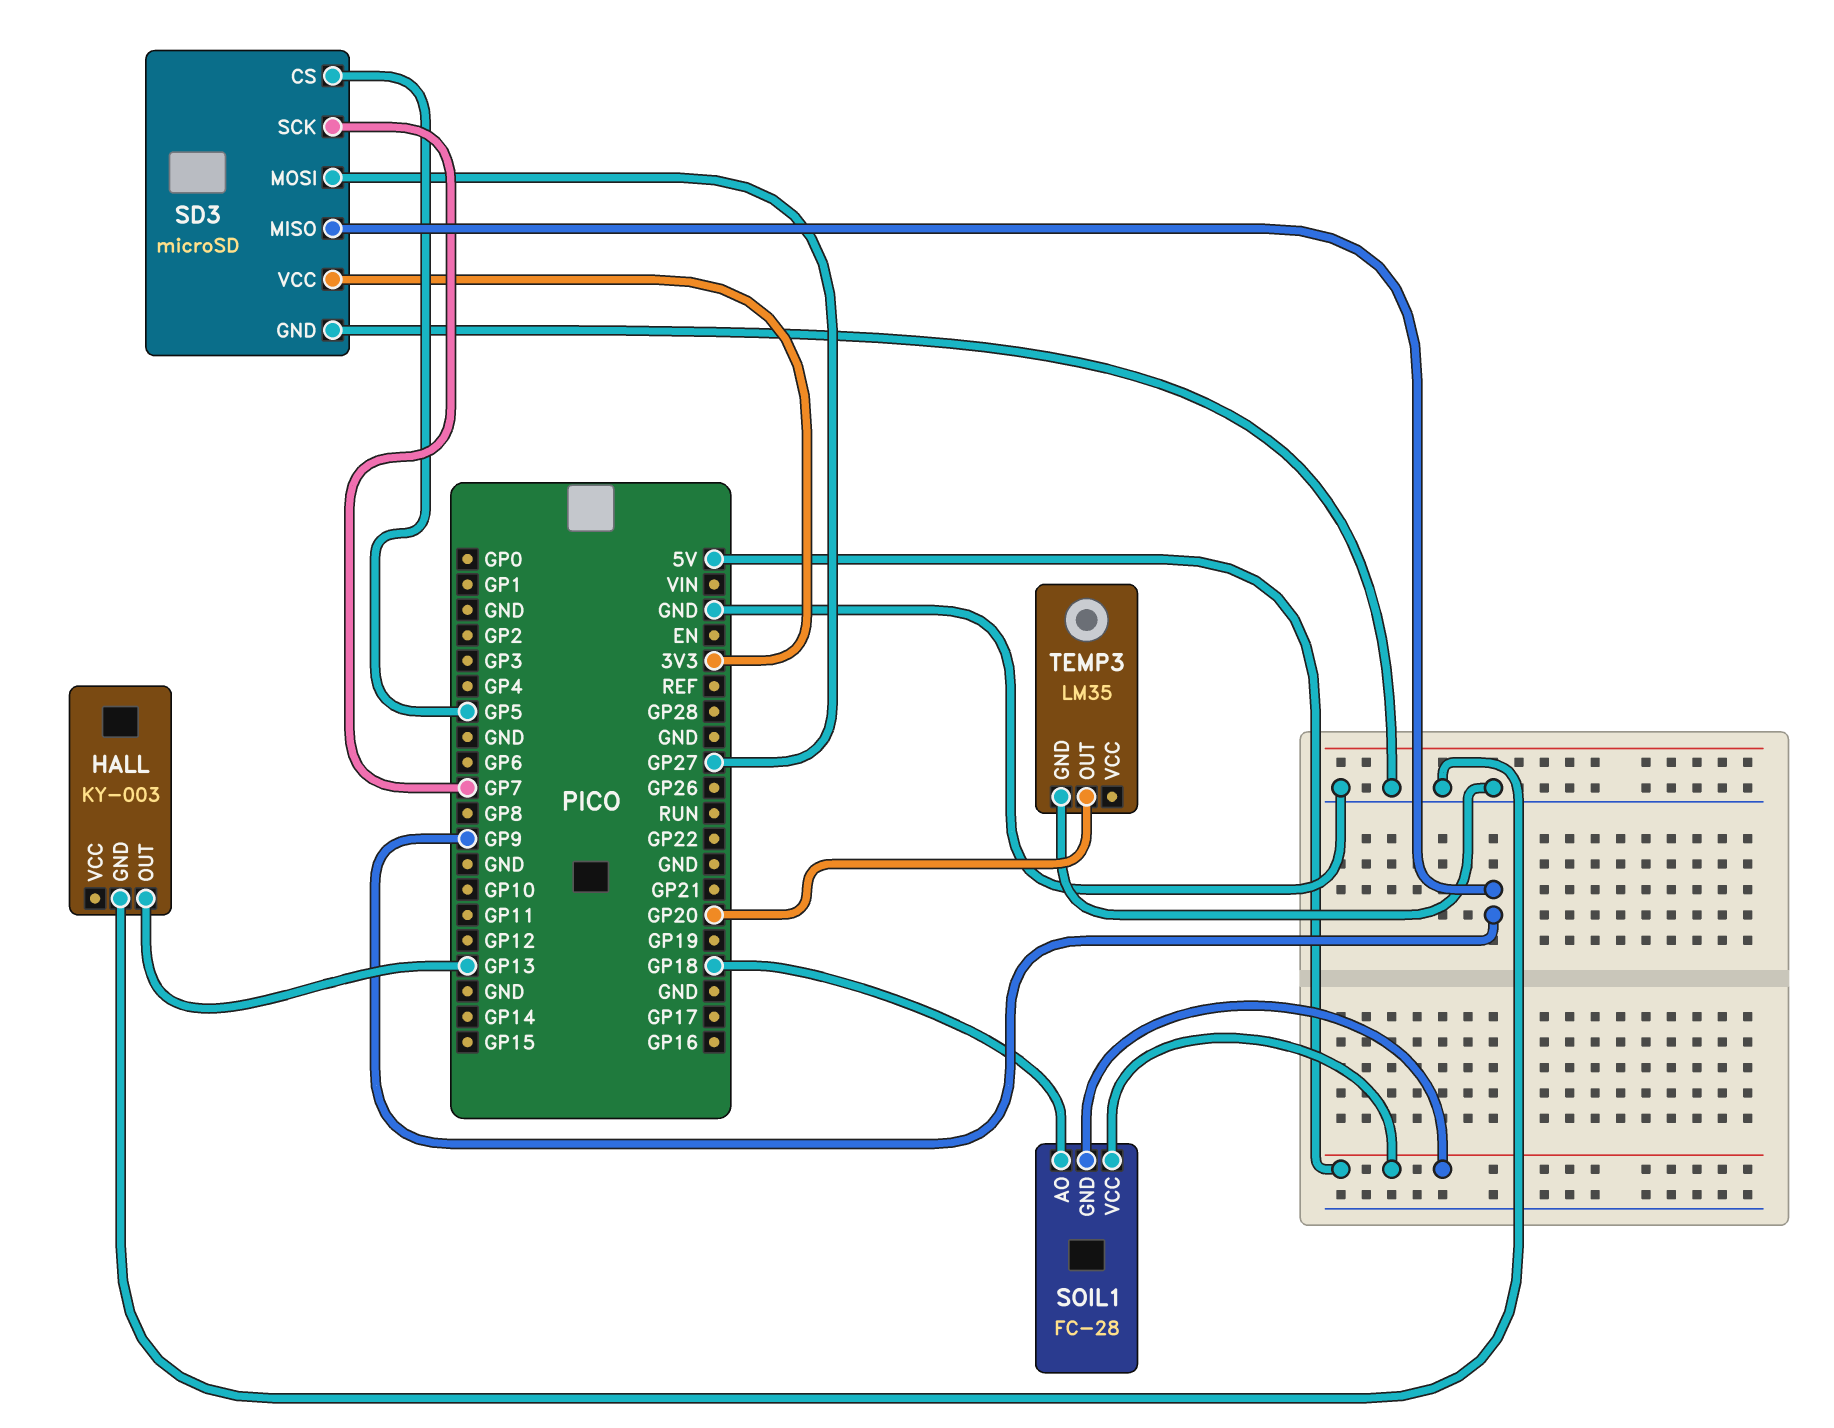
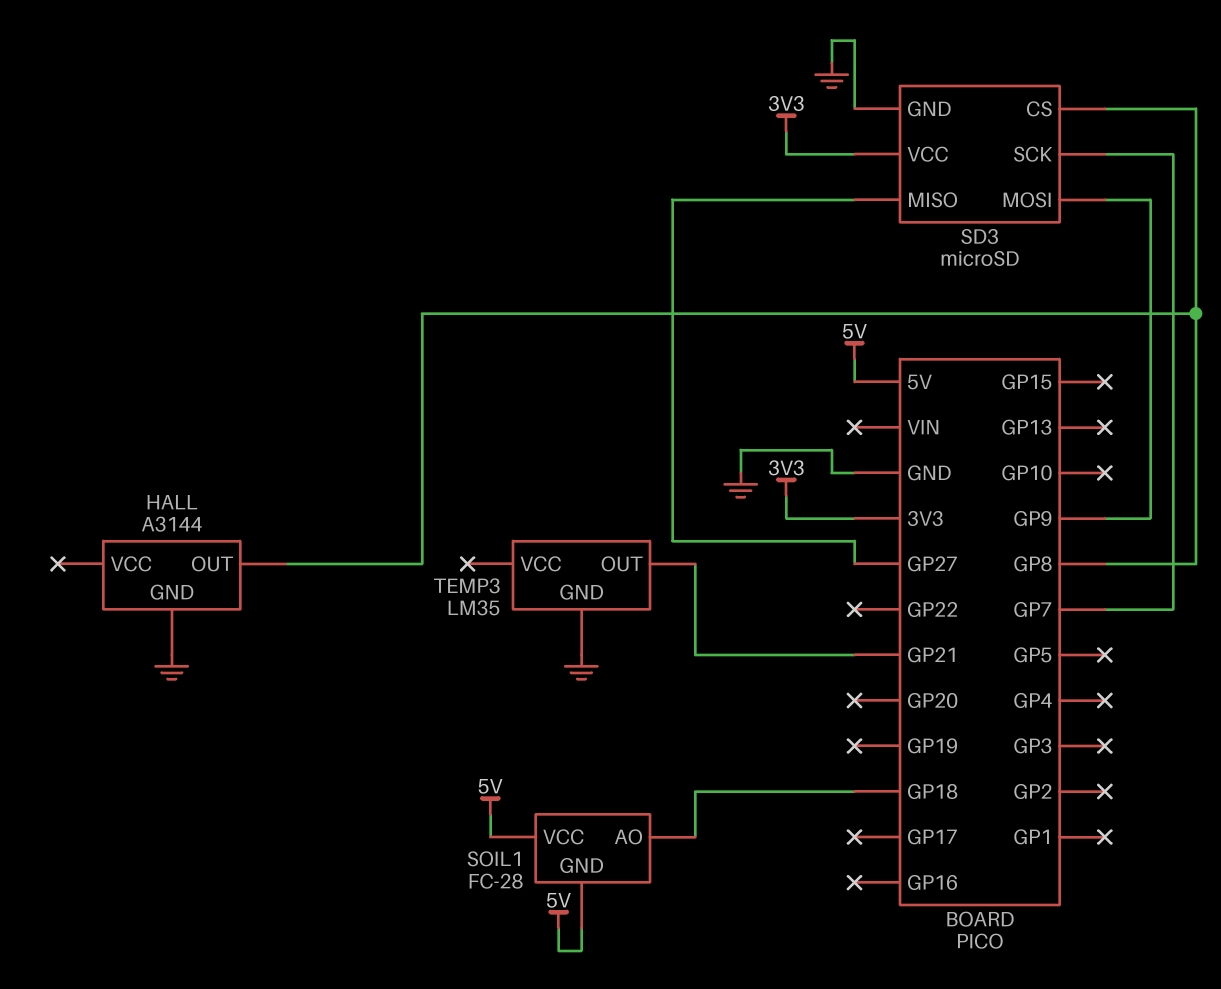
HALL: KY-003 -> A3144
HALL pin OUT: GP13 -> GP8
SD3 pin CS: GP5 -> GP8
SD3 pin MISO: GP9 -> GP27
SD3 pin MOSI: GP27 -> GP9
TEMP3 pin OUT: GP20 -> GP21

